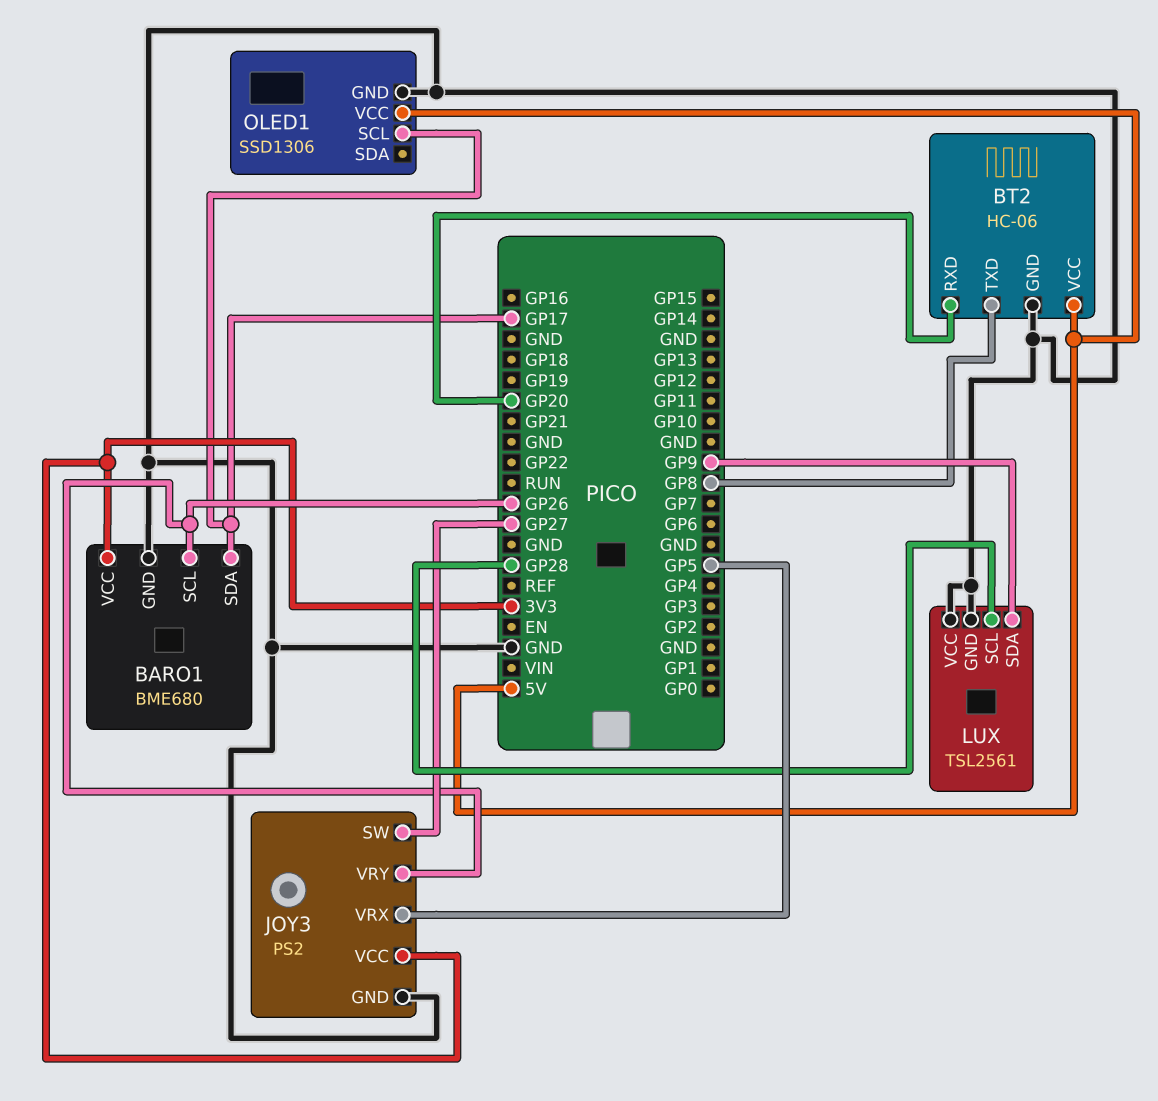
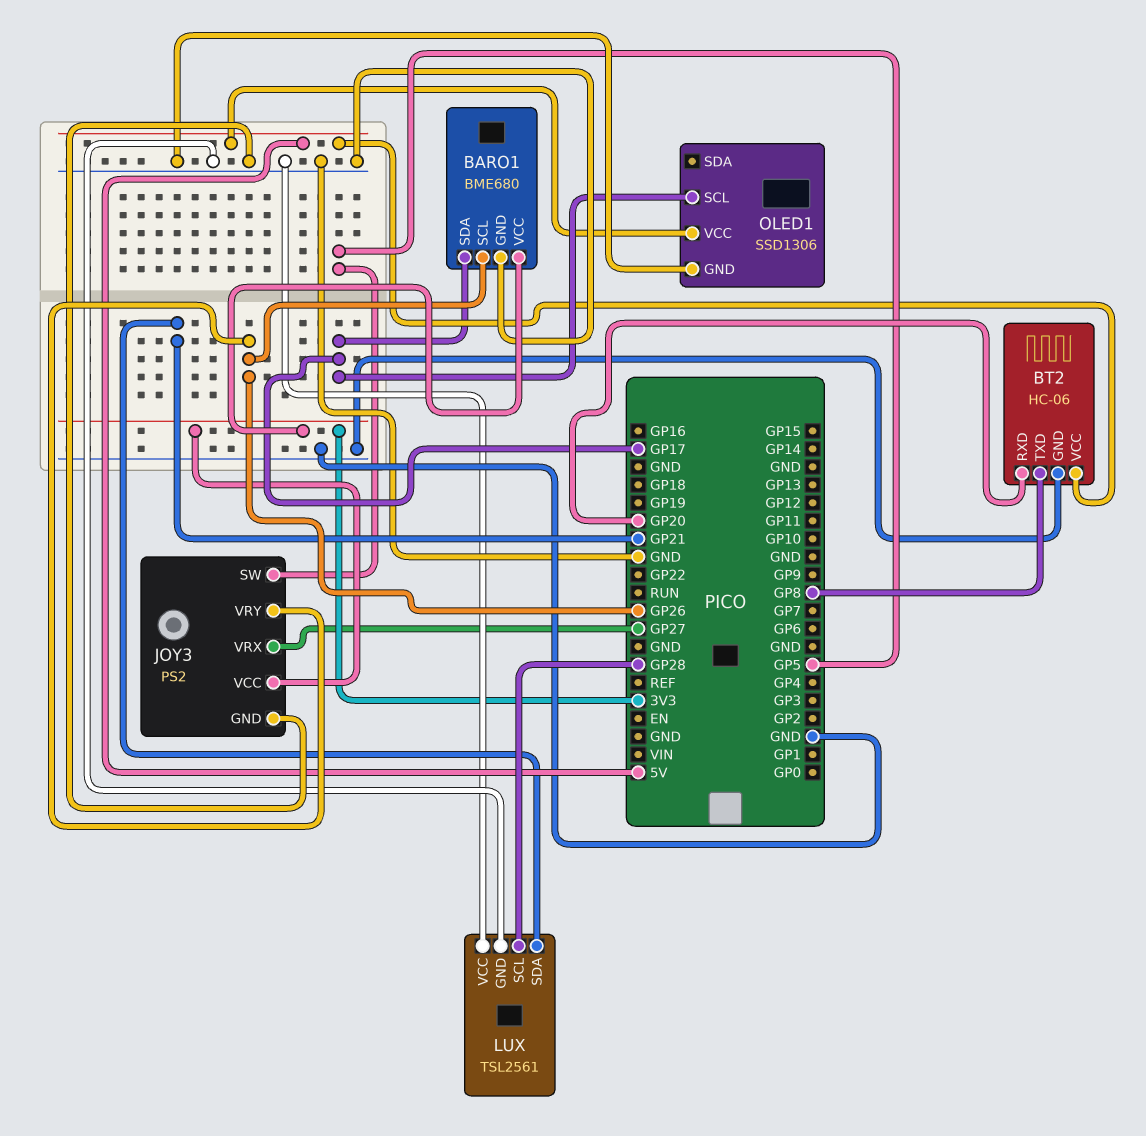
JOY3 pin SW: GP27 -> GP5
JOY3 pin VRX: GP5 -> GP27
LUX pin SDA: GP9 -> GP21

